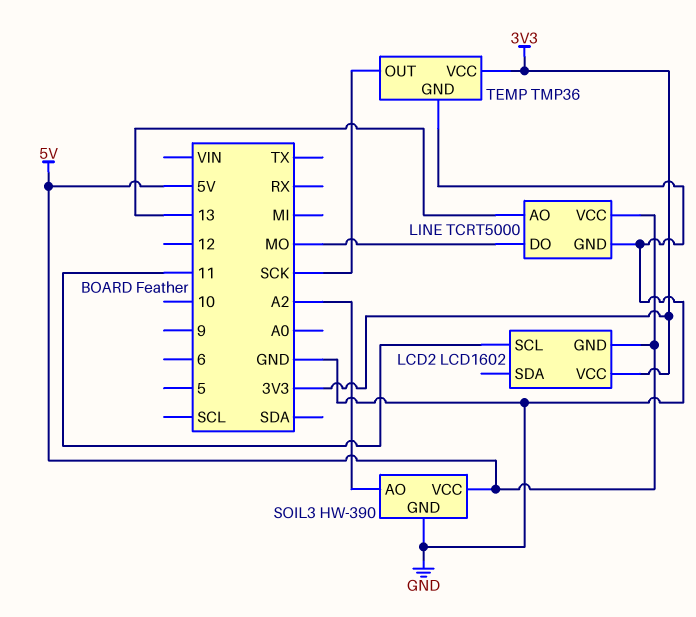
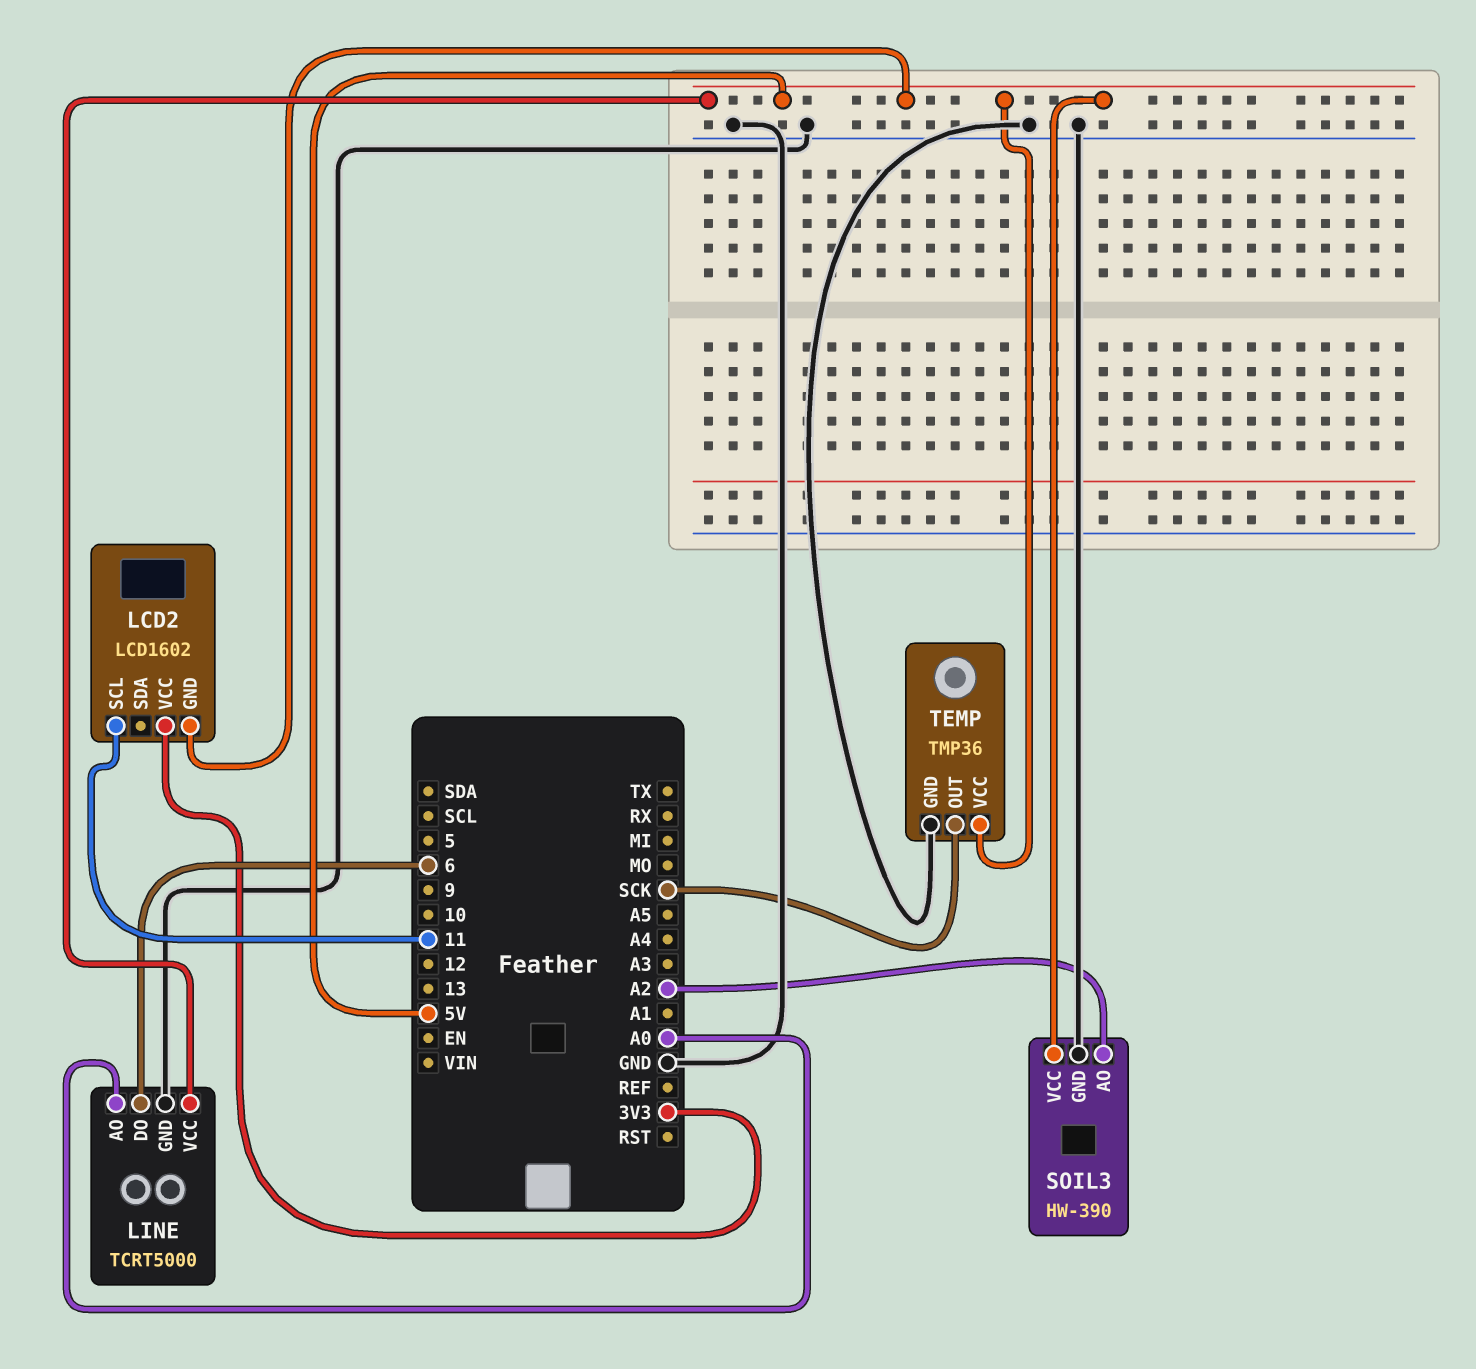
LINE pin AO: 13 -> A0
LINE pin DO: MO -> 6
TEMP pin VCC: 3V3 -> 5V

